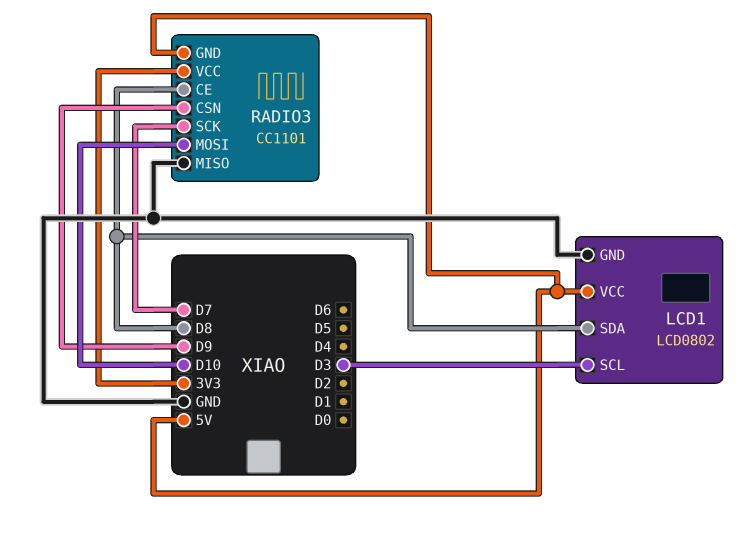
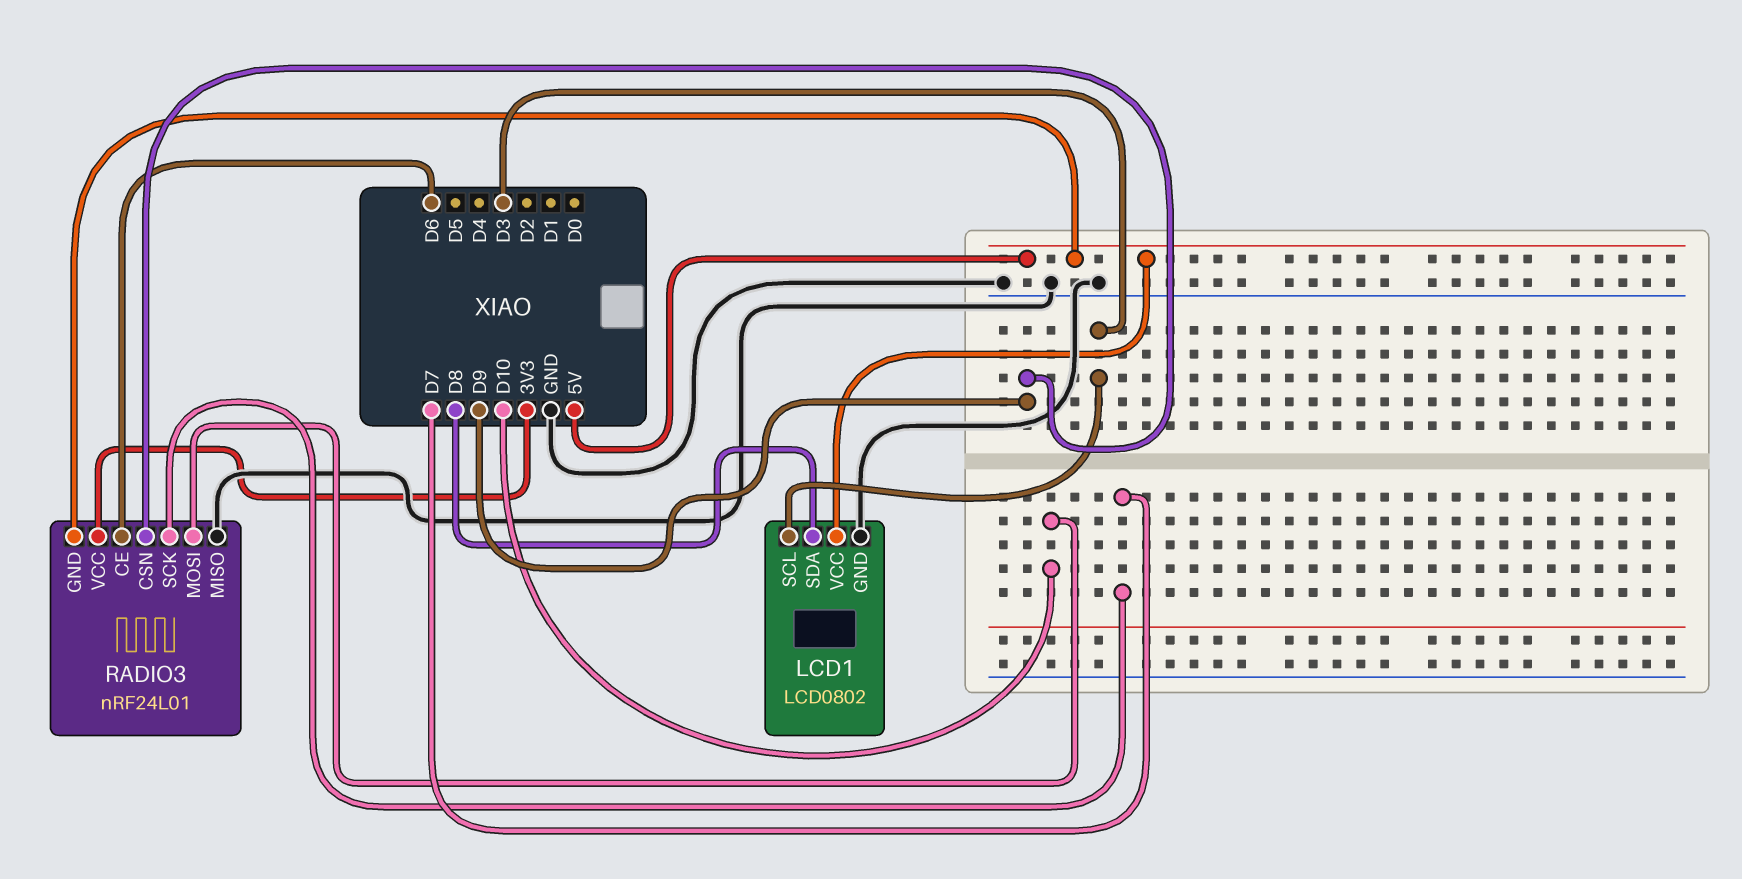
RADIO3: CC1101 -> nRF24L01
RADIO3 pin CE: D8 -> D6

